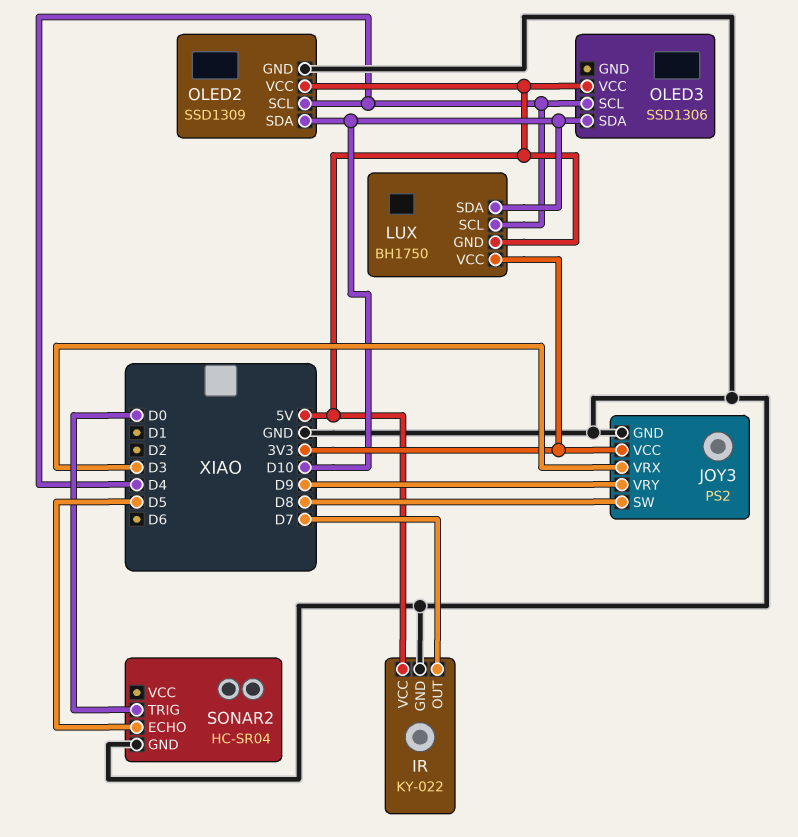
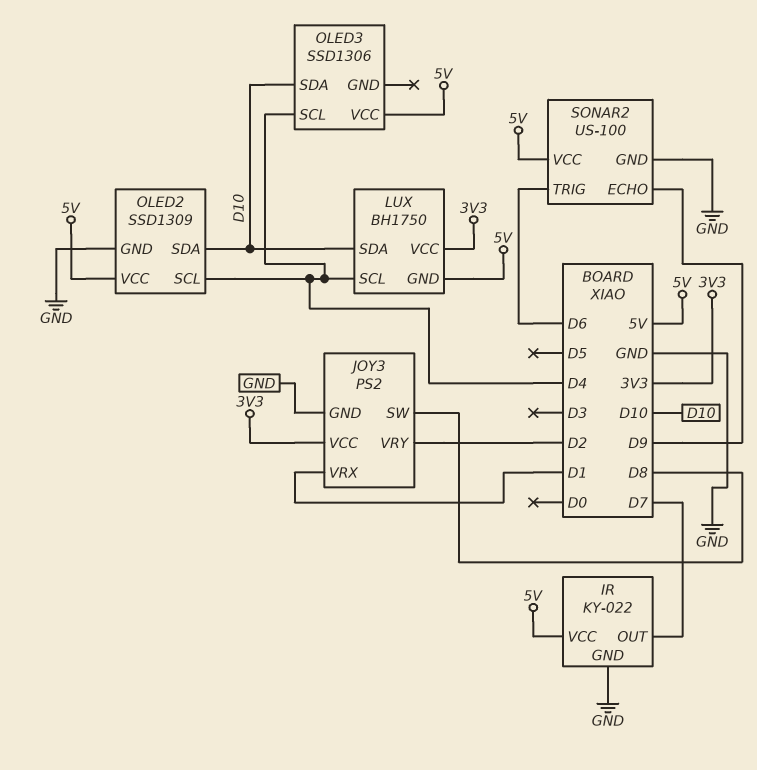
JOY3 pin VRX: D3 -> D1
JOY3 pin VRY: D9 -> D2
SONAR2: HC-SR04 -> US-100
SONAR2 pin ECHO: D5 -> D9
SONAR2 pin TRIG: D0 -> D6
SONAR2 pin VCC: none -> 5V

